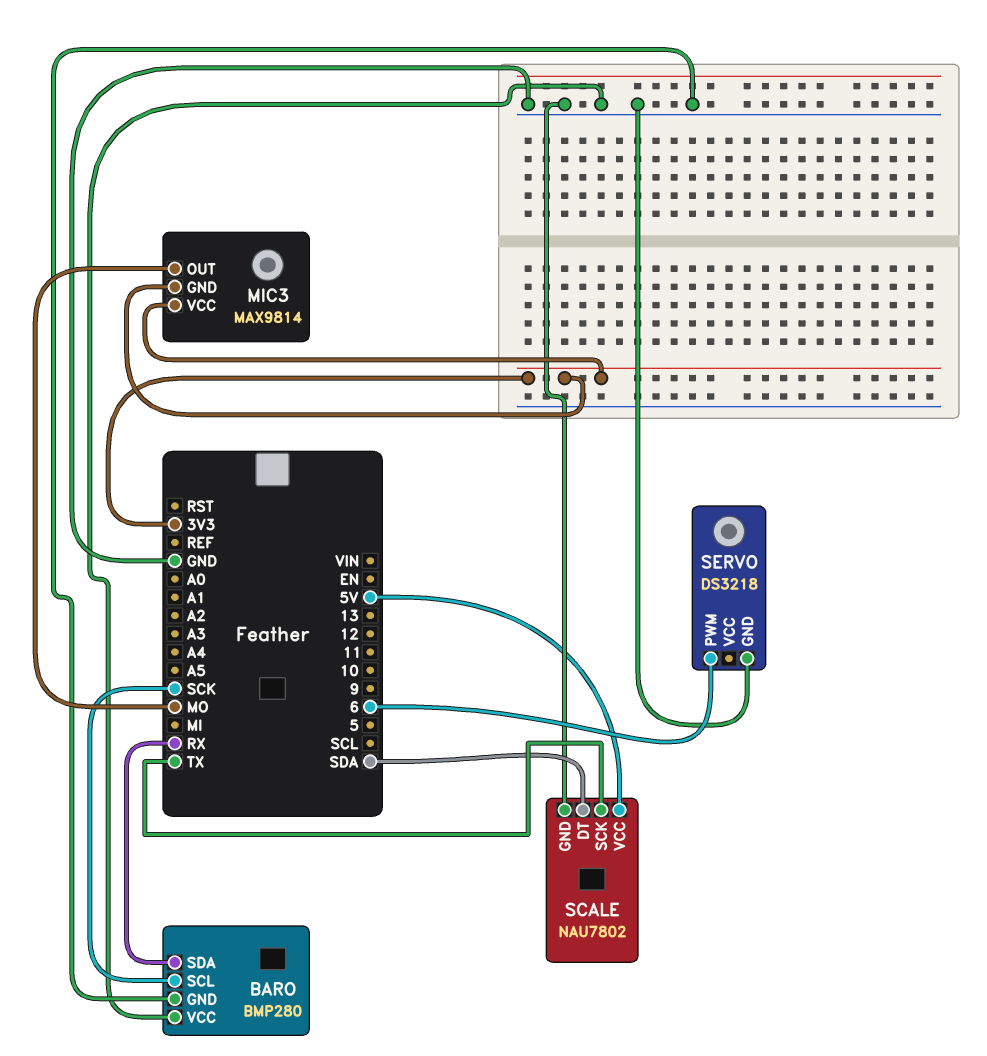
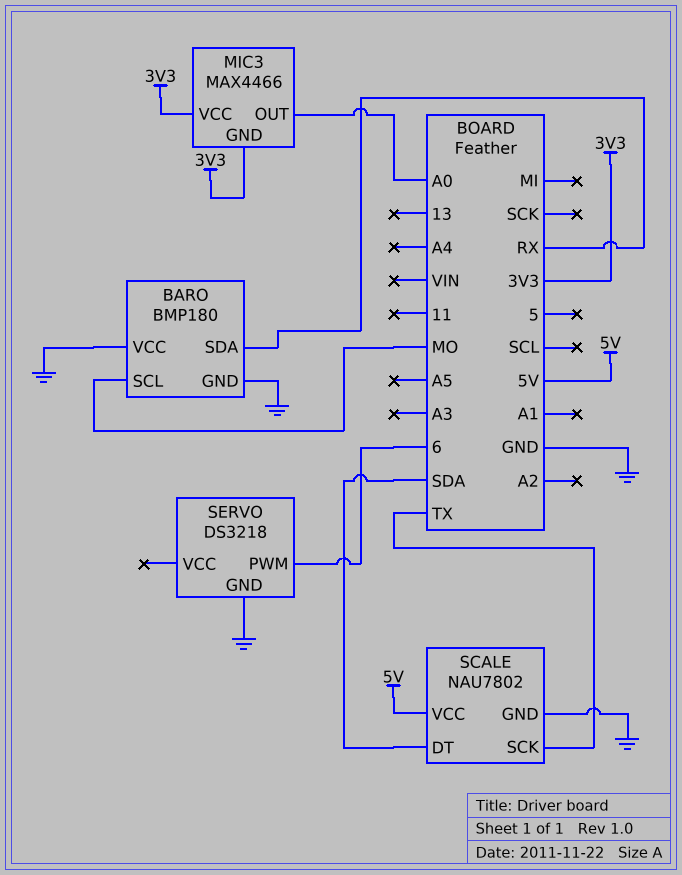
BARO: BMP280 -> BMP180
BARO pin SCL: SCK -> MO
MIC3: MAX9814 -> MAX4466
MIC3 pin OUT: MO -> A0

